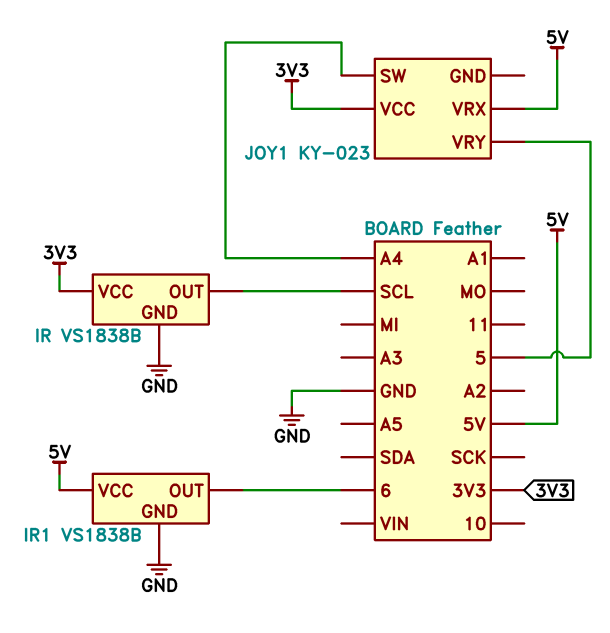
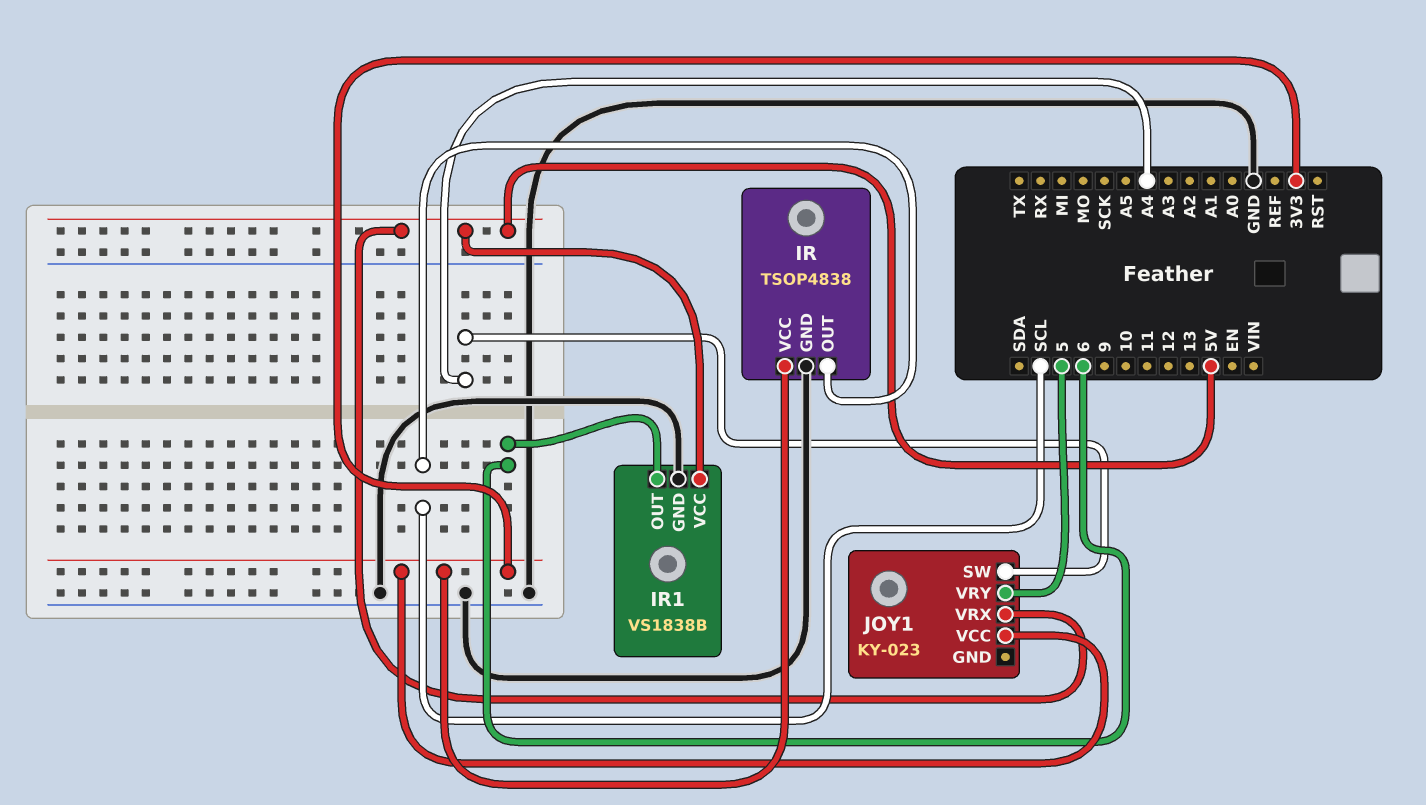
IR: VS1838B -> TSOP4838

